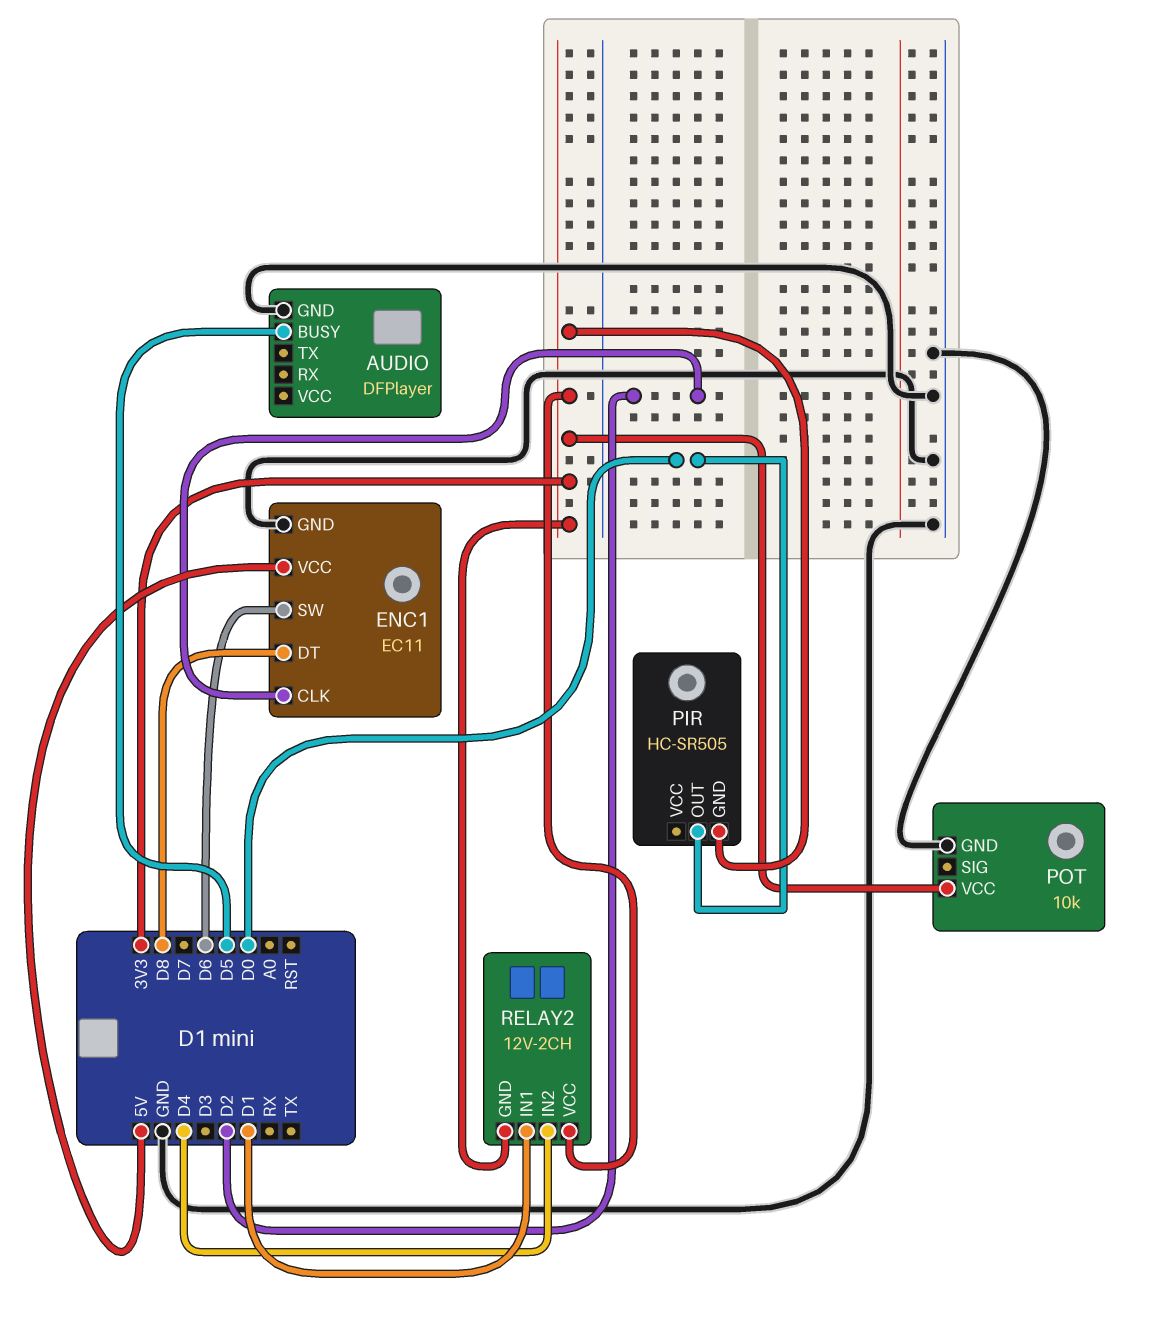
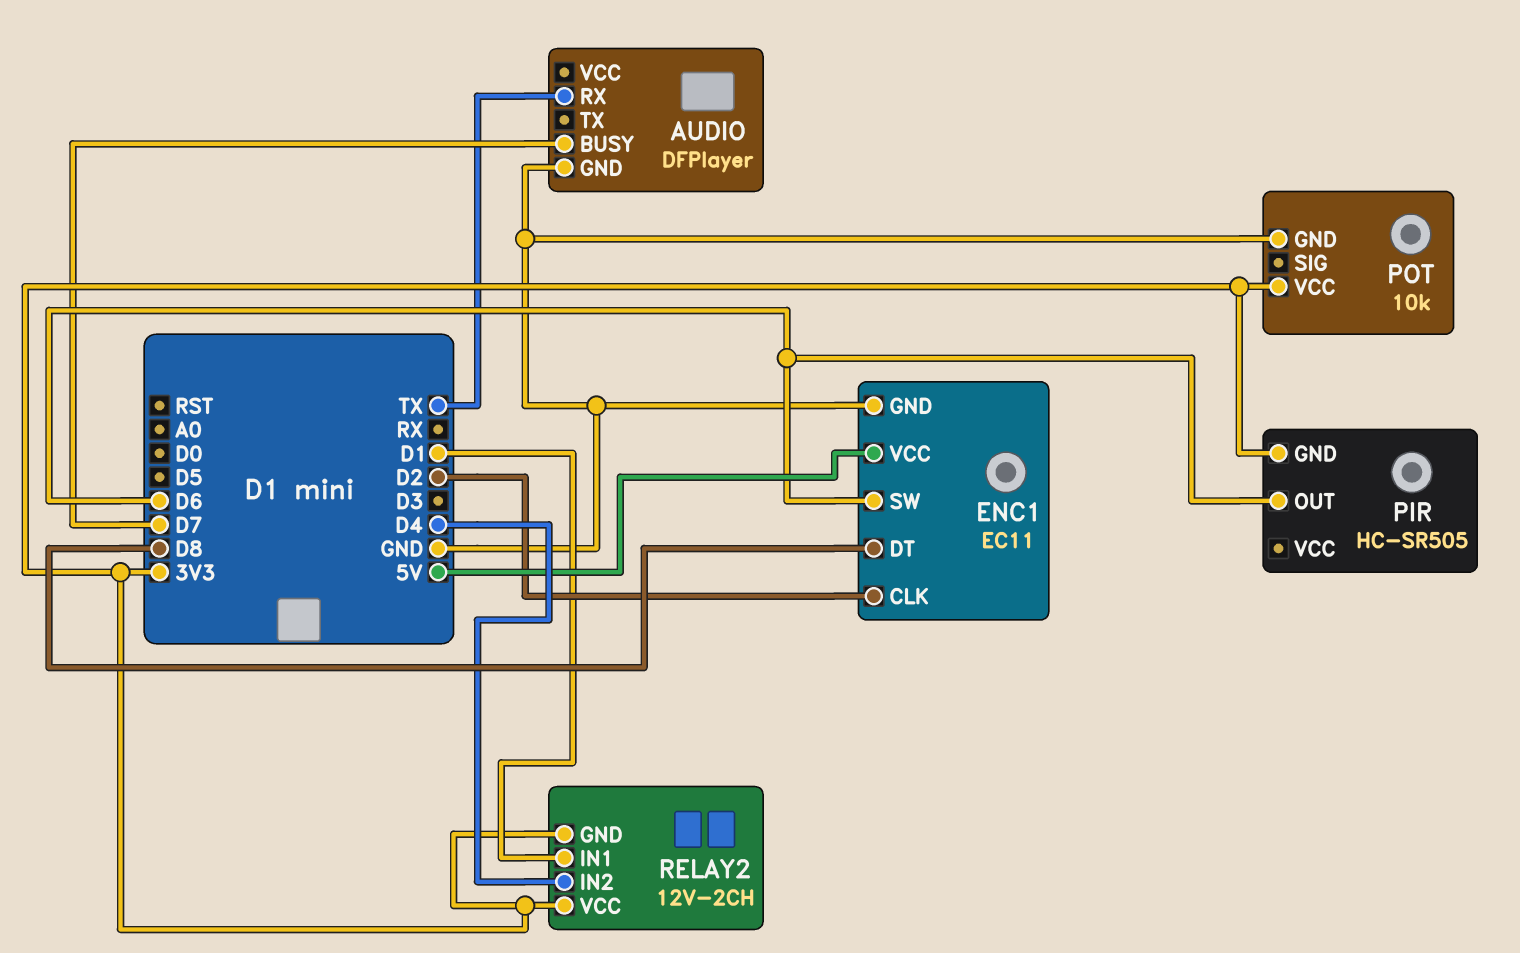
AUDIO pin BUSY: D5 -> D7
AUDIO pin RX: none -> TX
PIR pin OUT: D0 -> D6

